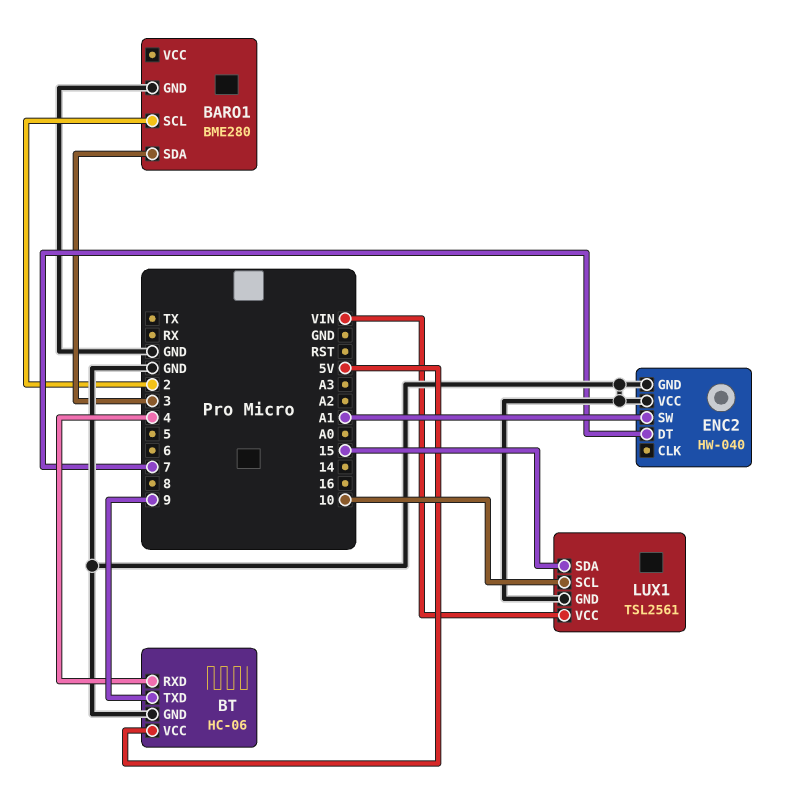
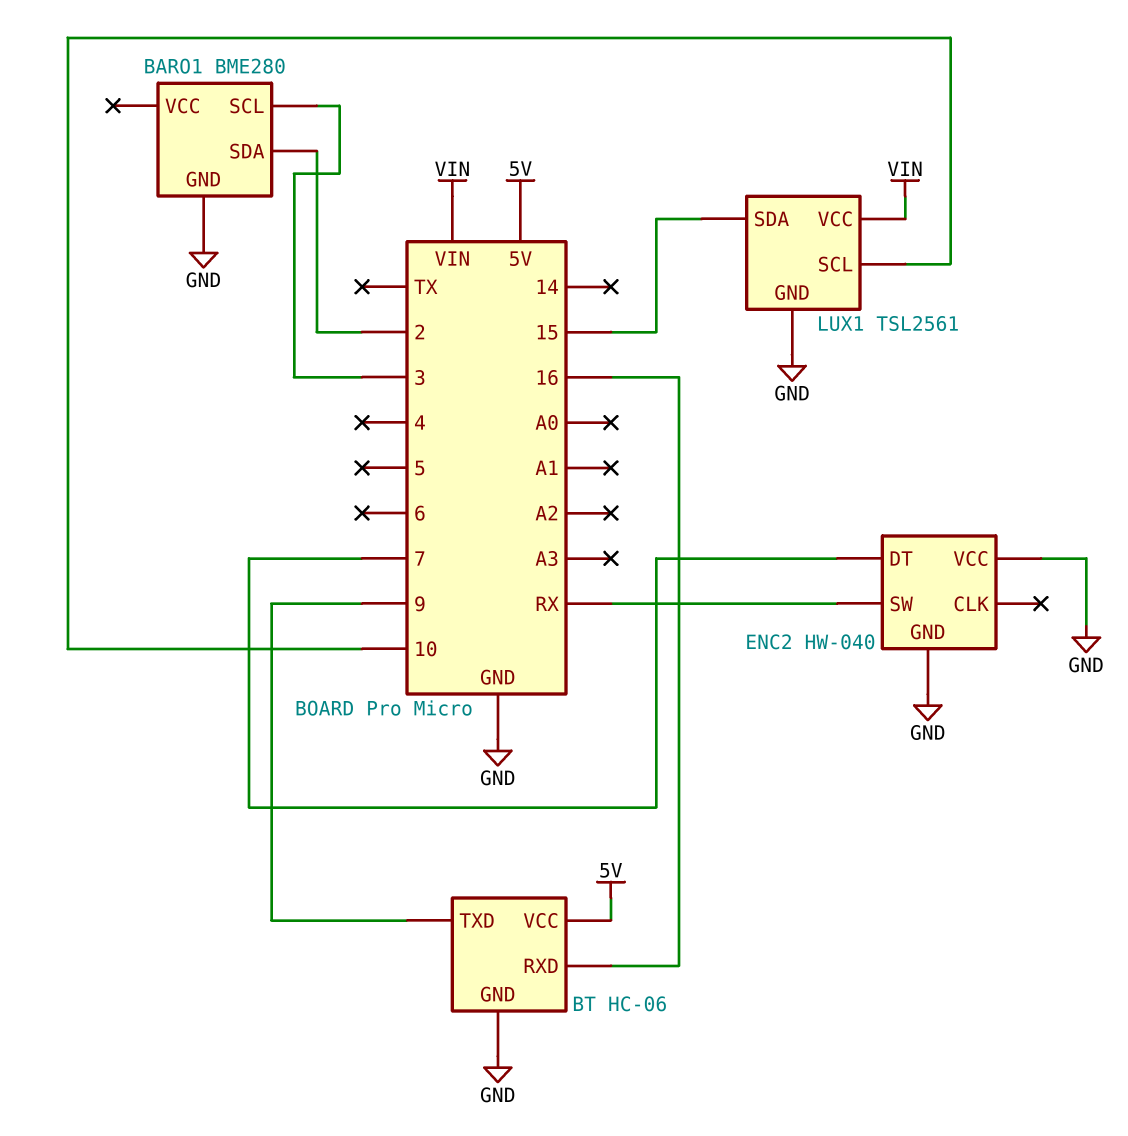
BARO1 pin SCL: 2 -> 3
BARO1 pin SDA: 3 -> 2
BT pin RXD: 4 -> 16
ENC2 pin SW: A1 -> RX

